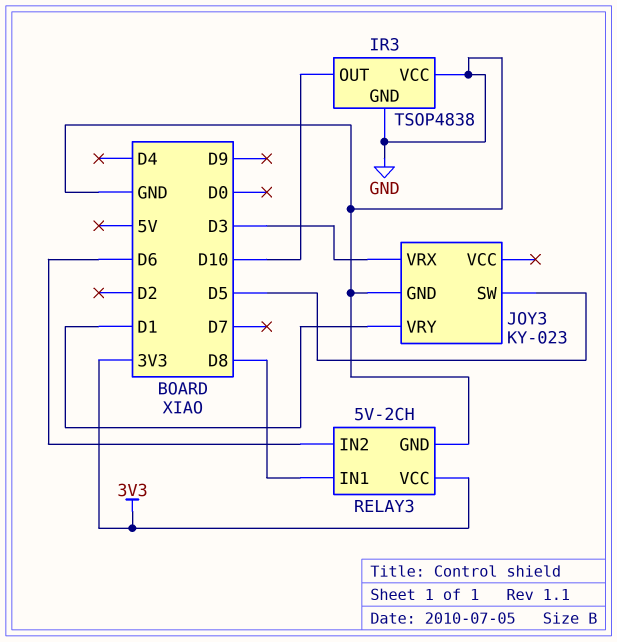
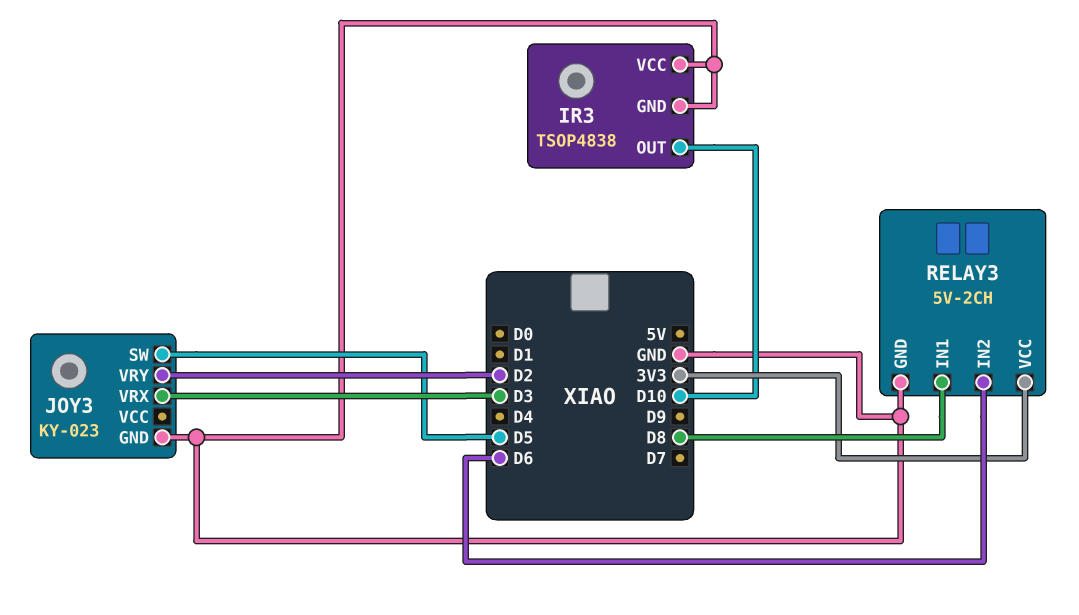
JOY3 pin VRY: D1 -> D2

